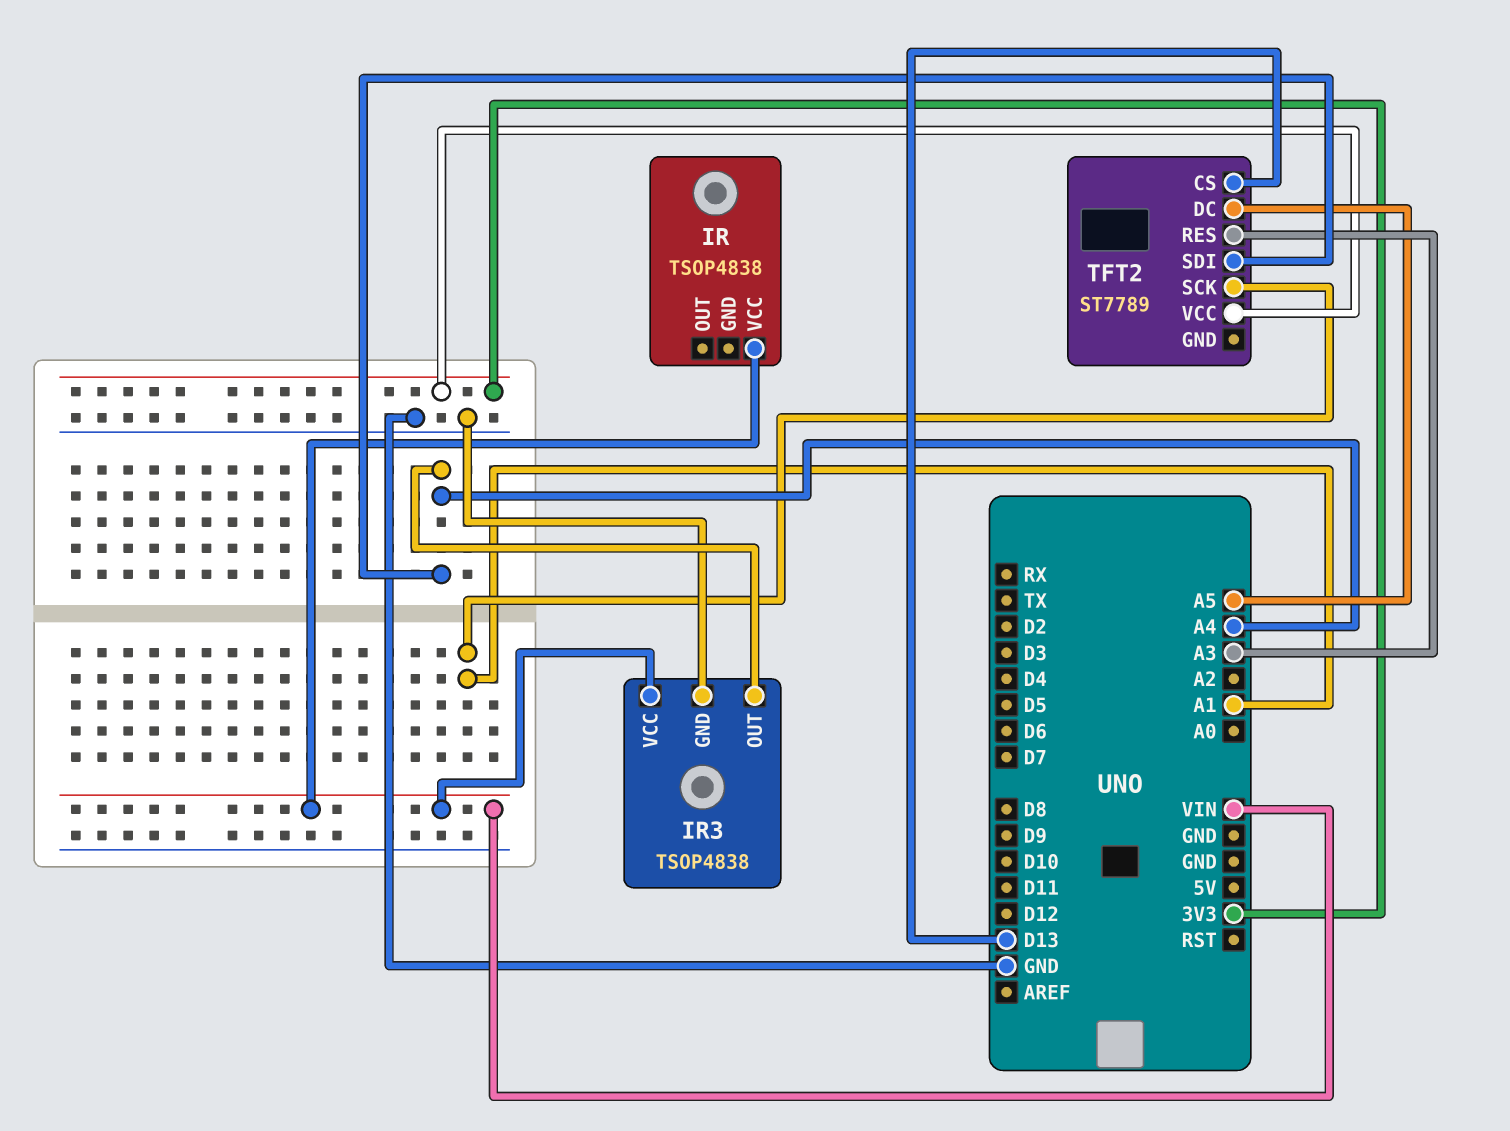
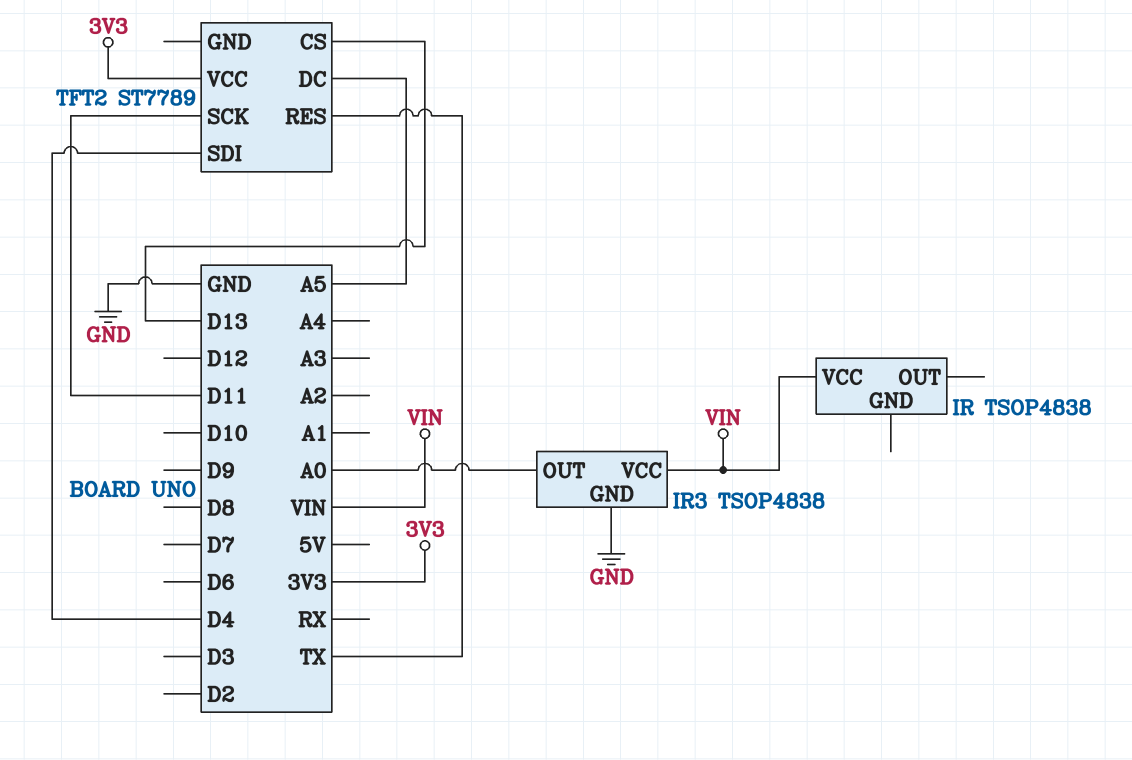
IR3 pin OUT: A4 -> A0
TFT2 pin RES: A3 -> TX
TFT2 pin SCK: A1 -> D11
TFT2 pin SDI: A4 -> D4

